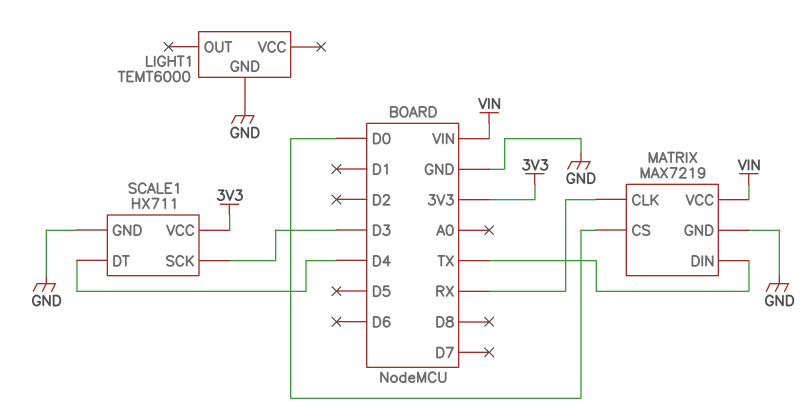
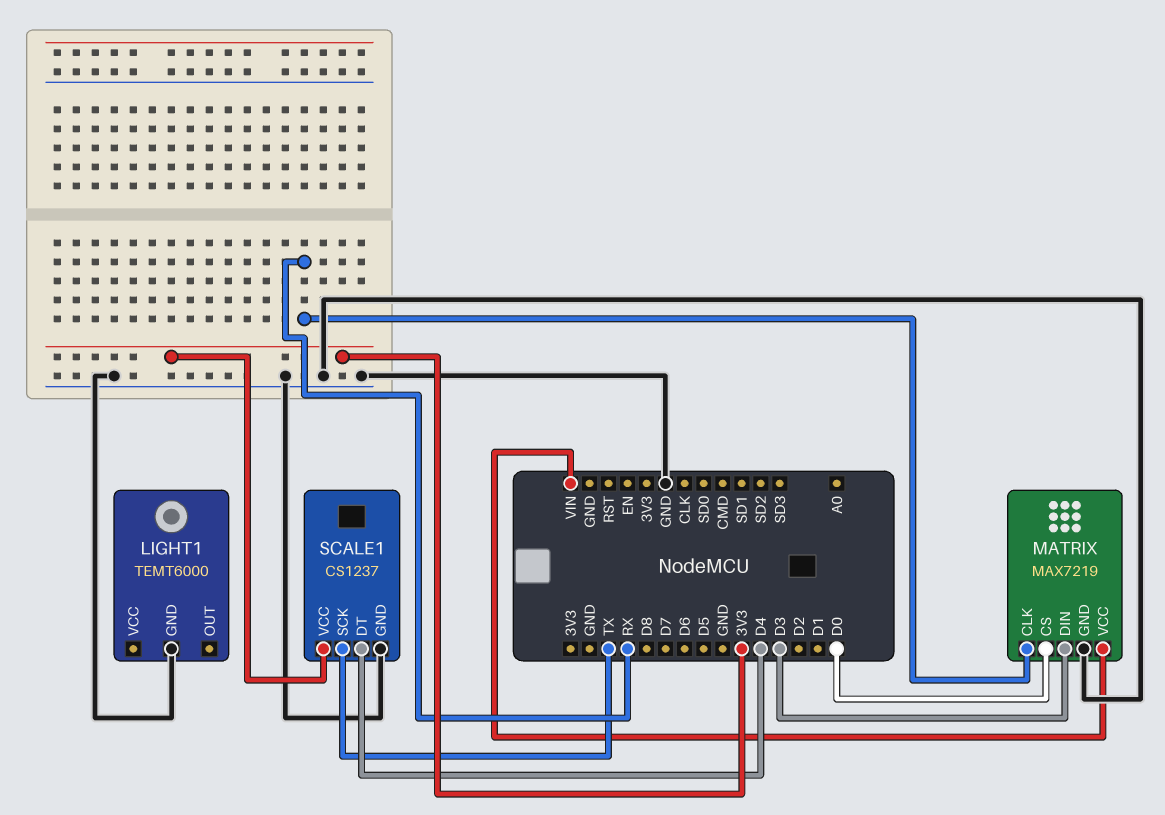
MATRIX pin DIN: TX -> D3
SCALE1: HX711 -> CS1237
SCALE1 pin SCK: D3 -> TX

